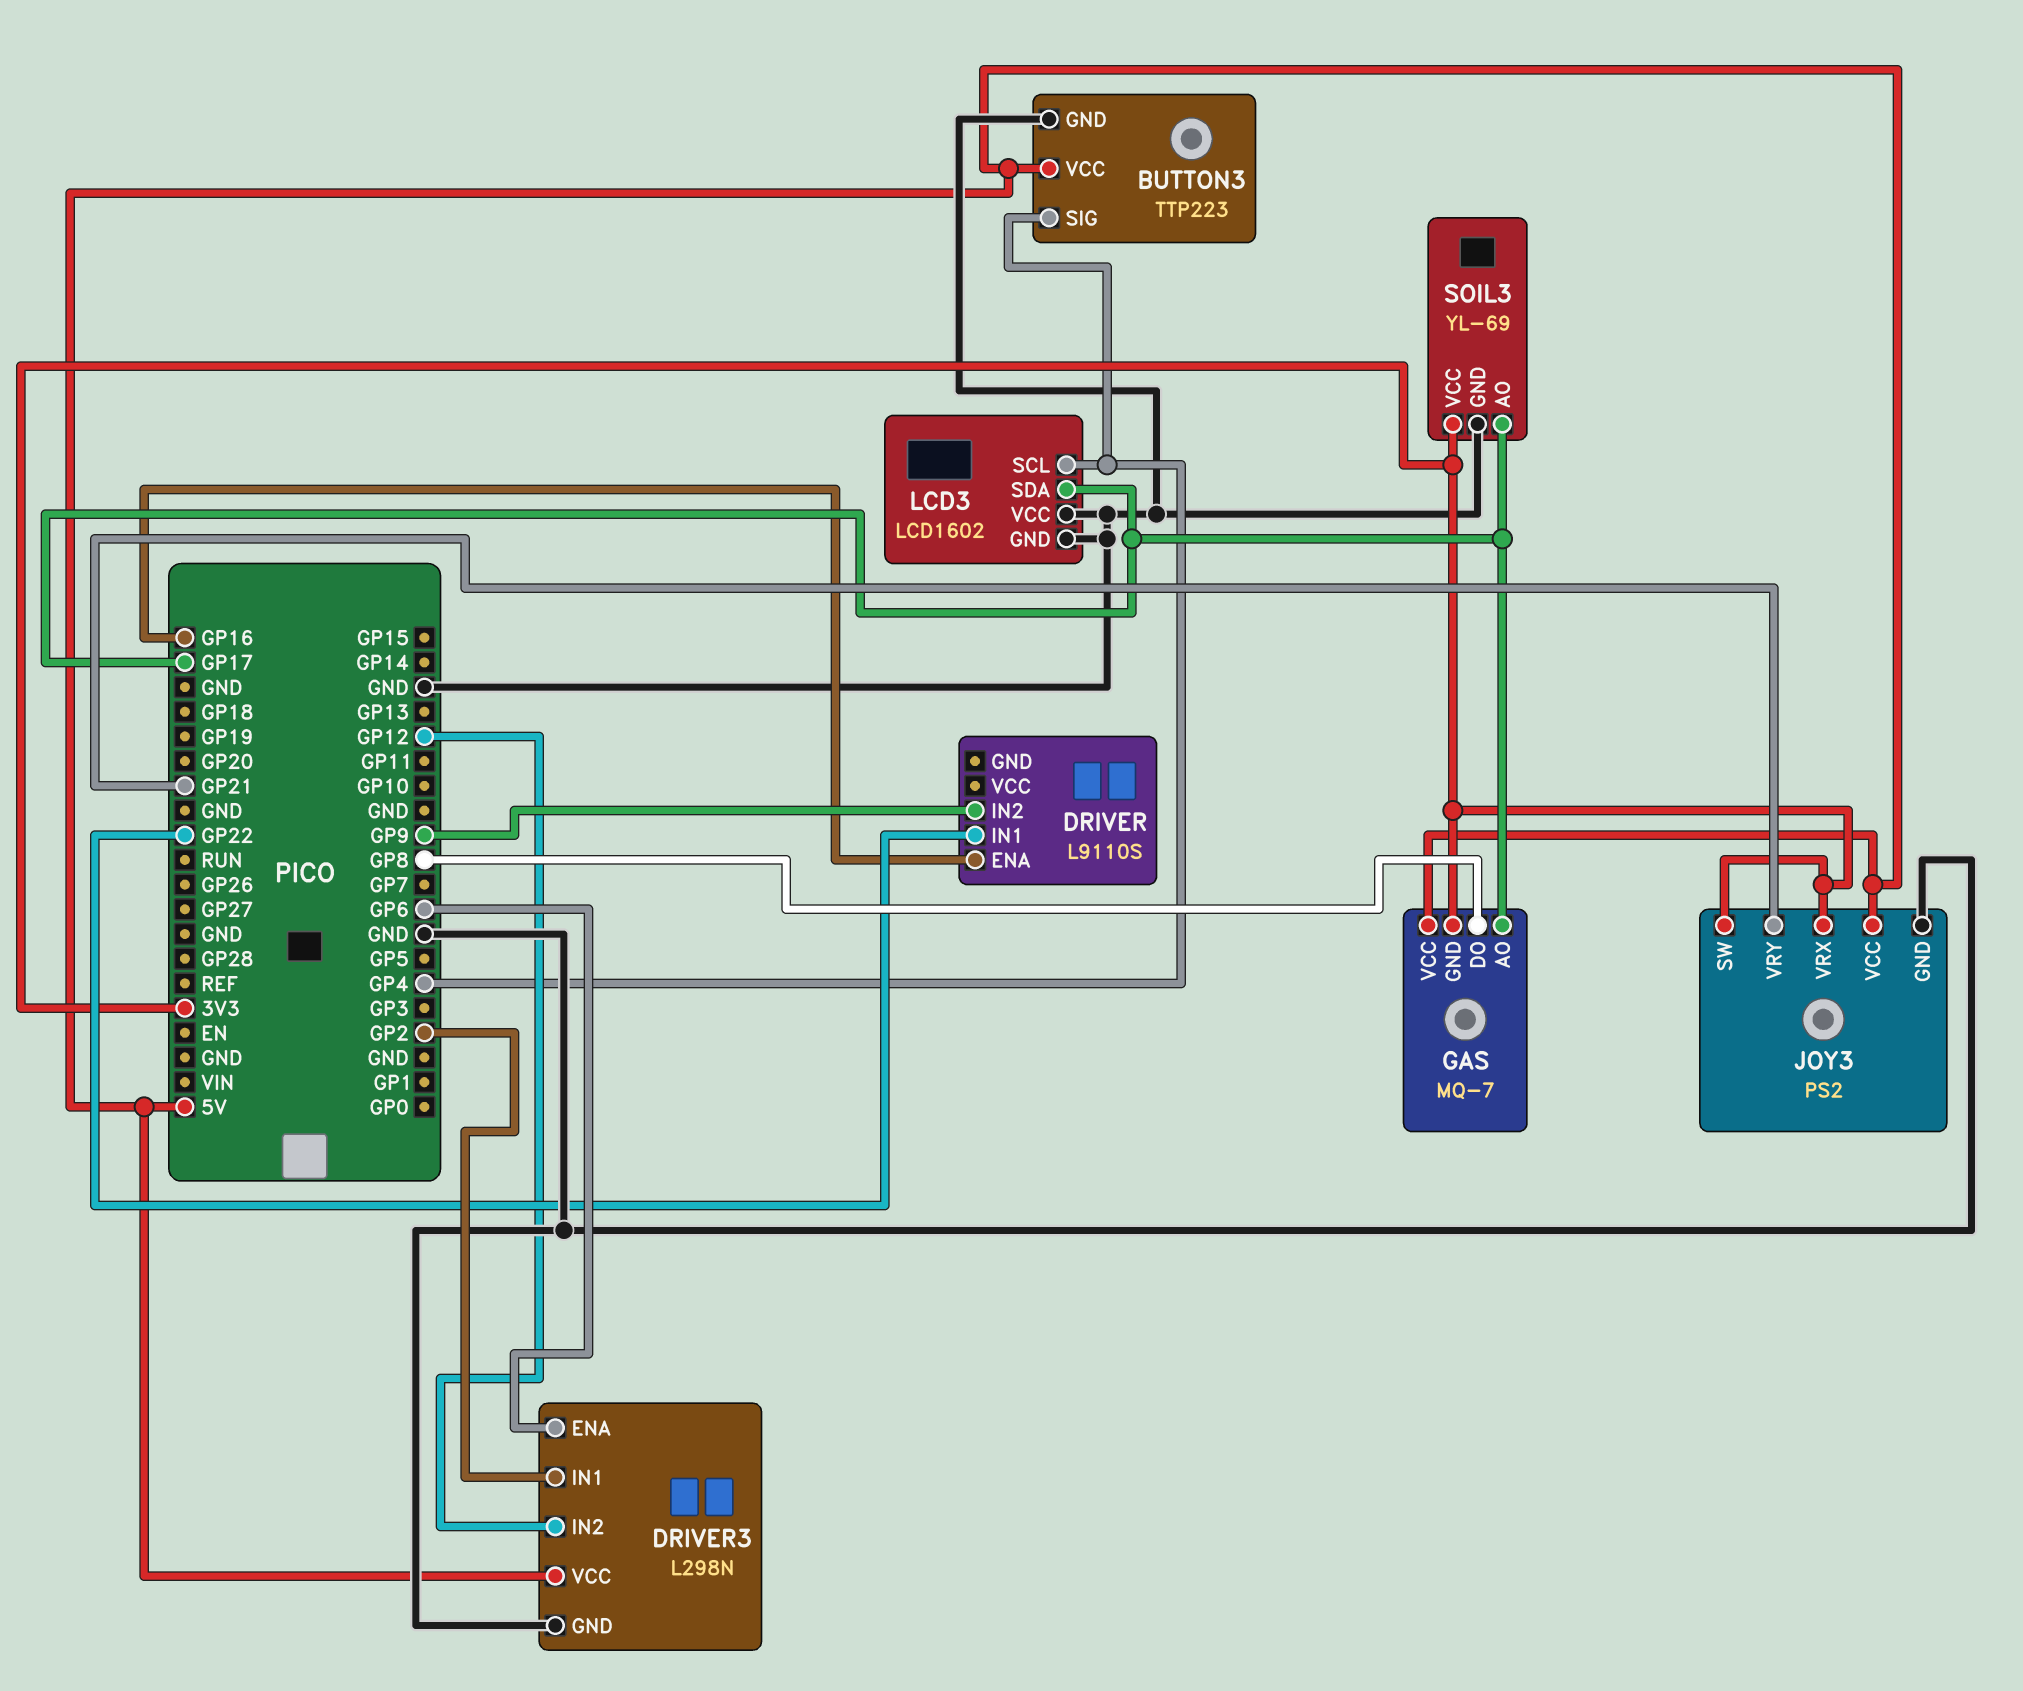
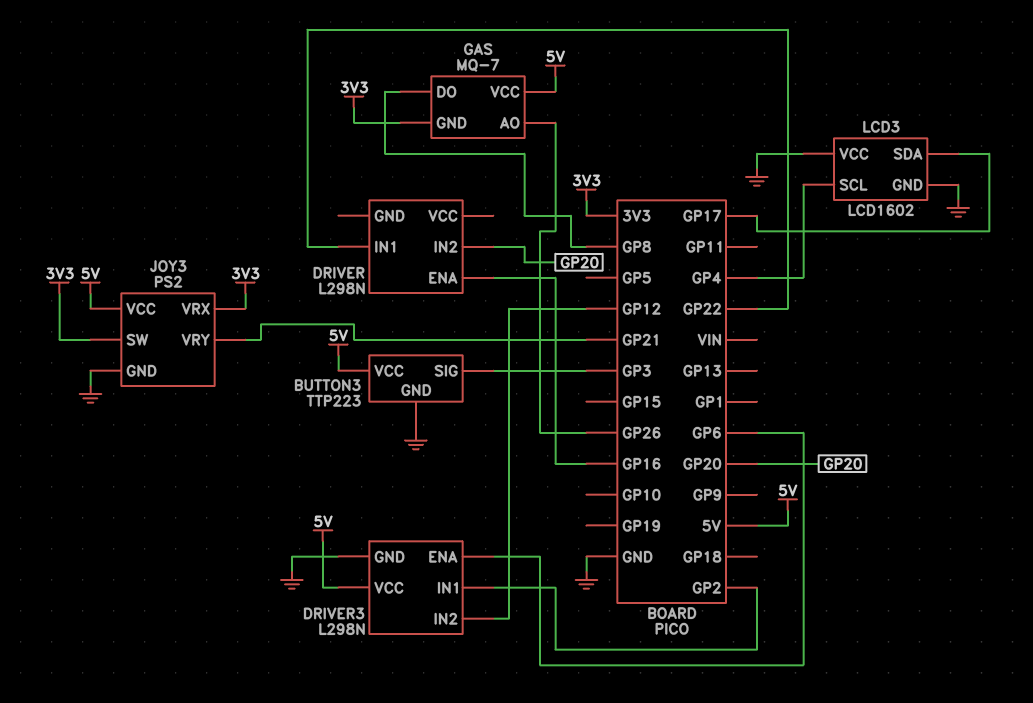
BUTTON3 pin SIG: GP4 -> GP3
DRIVER: L9110S -> L298N
DRIVER pin IN2: GP9 -> GP20
GAS pin AO: GP17 -> GP26
SOIL3: YL-69 -> none
SOIL3 pin AO: GP17 -> none
SOIL3 pin GND: GND -> none
SOIL3 pin VCC: 3V3 -> none

